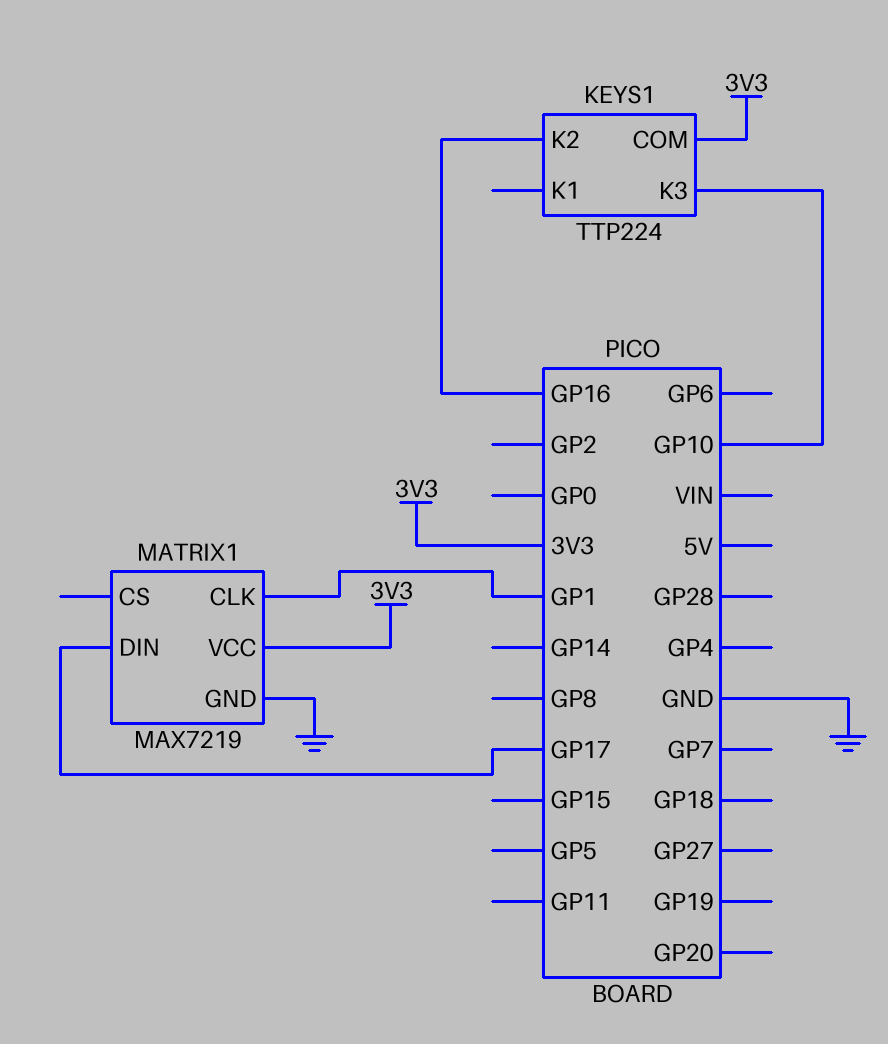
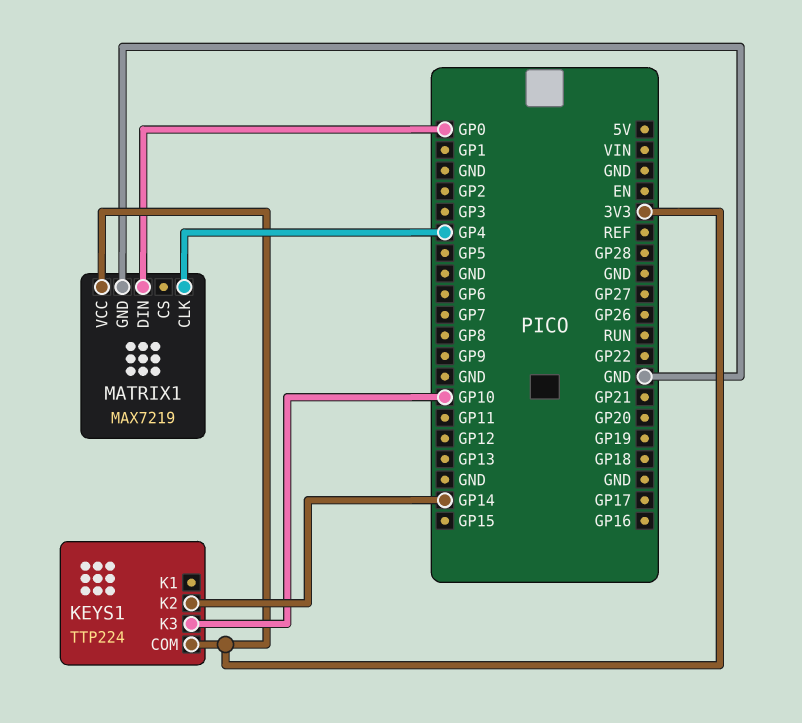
KEYS1 pin K2: GP16 -> GP14
MATRIX1 pin CLK: GP1 -> GP4
MATRIX1 pin DIN: GP17 -> GP0

